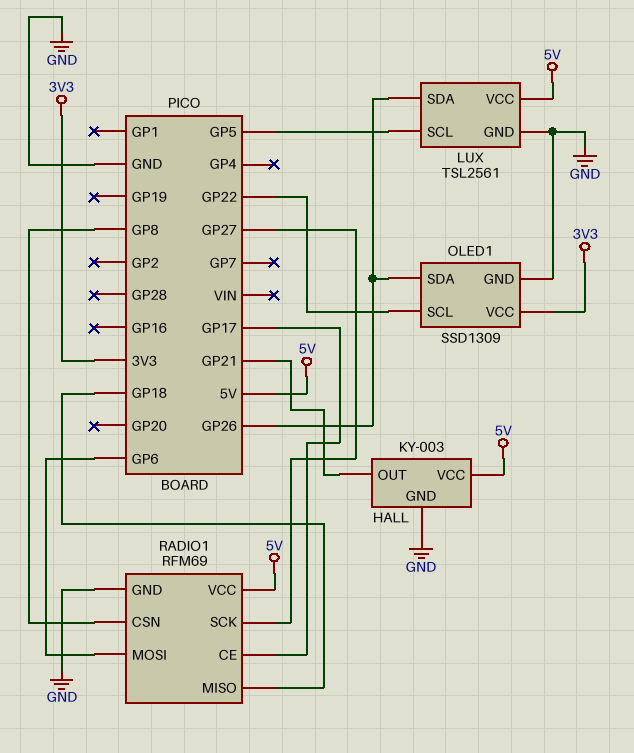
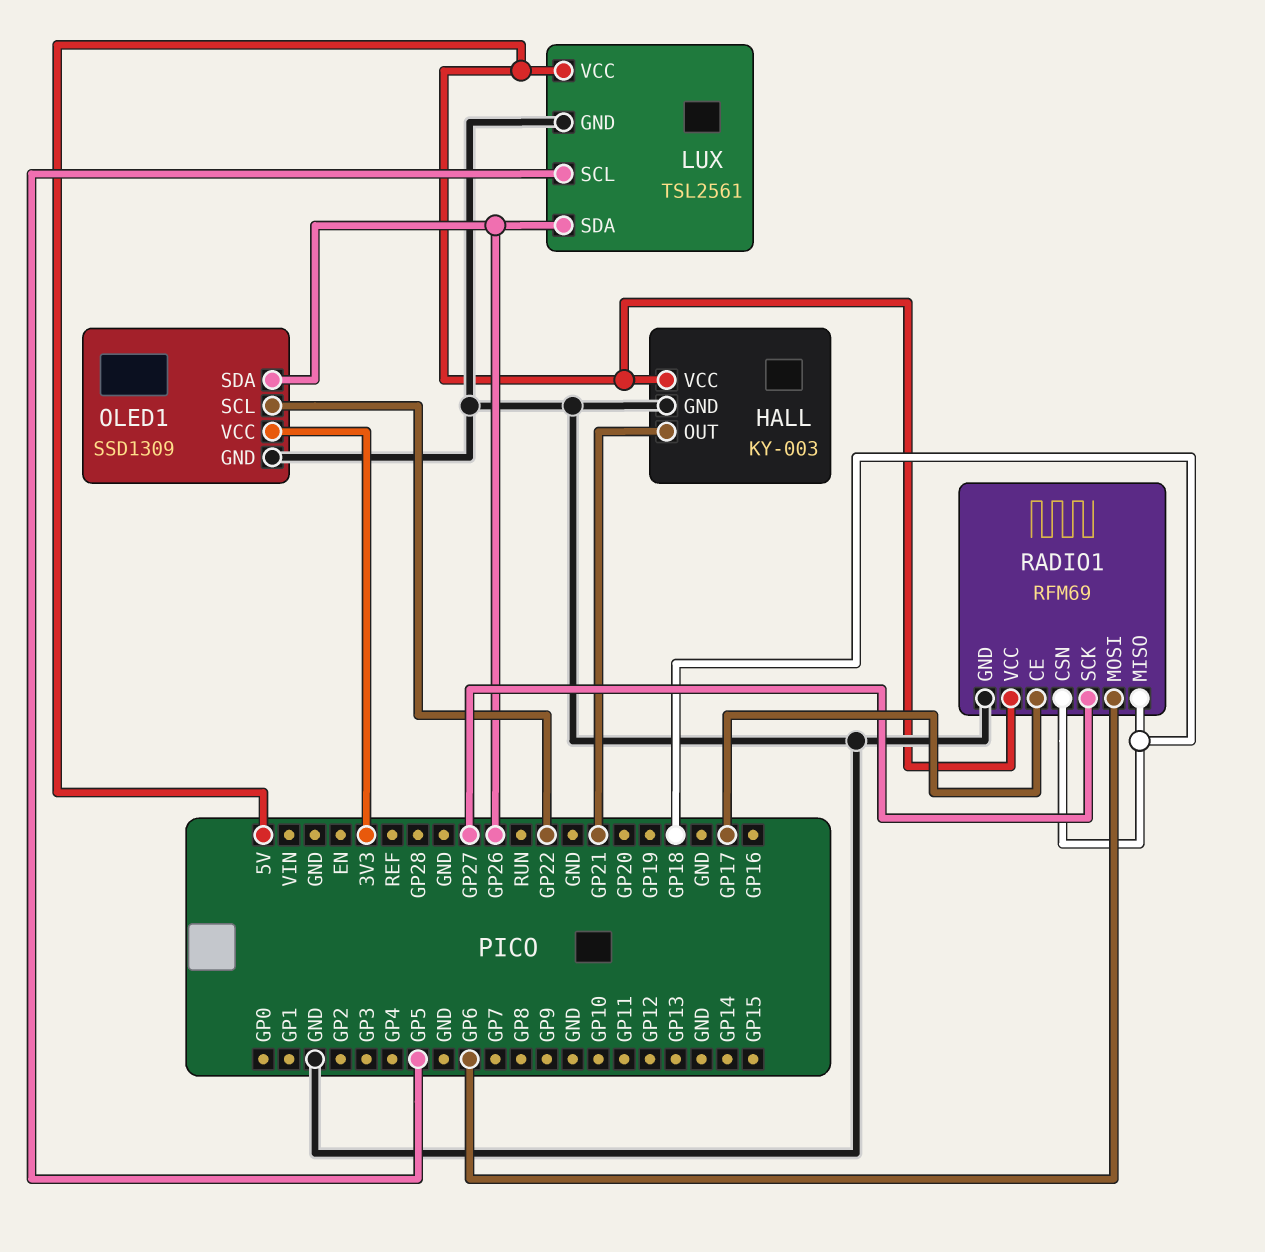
RADIO1 pin CSN: GP8 -> GP18

